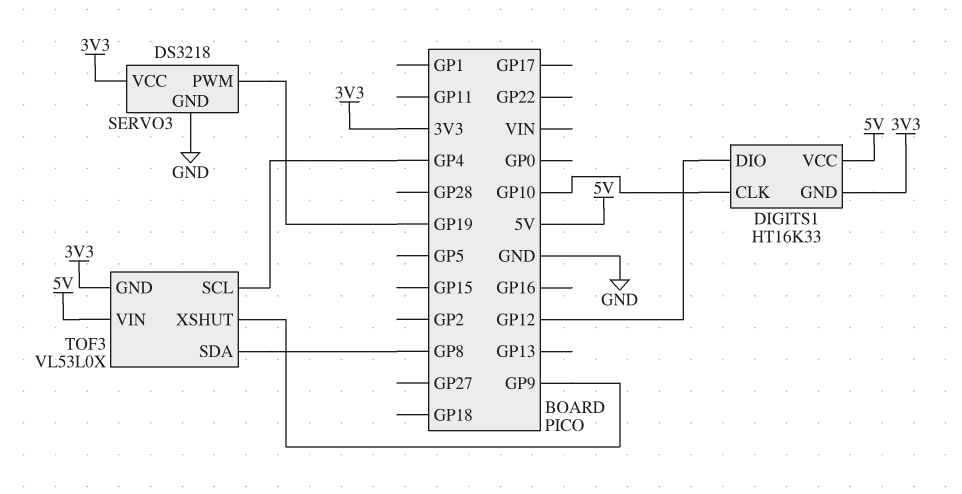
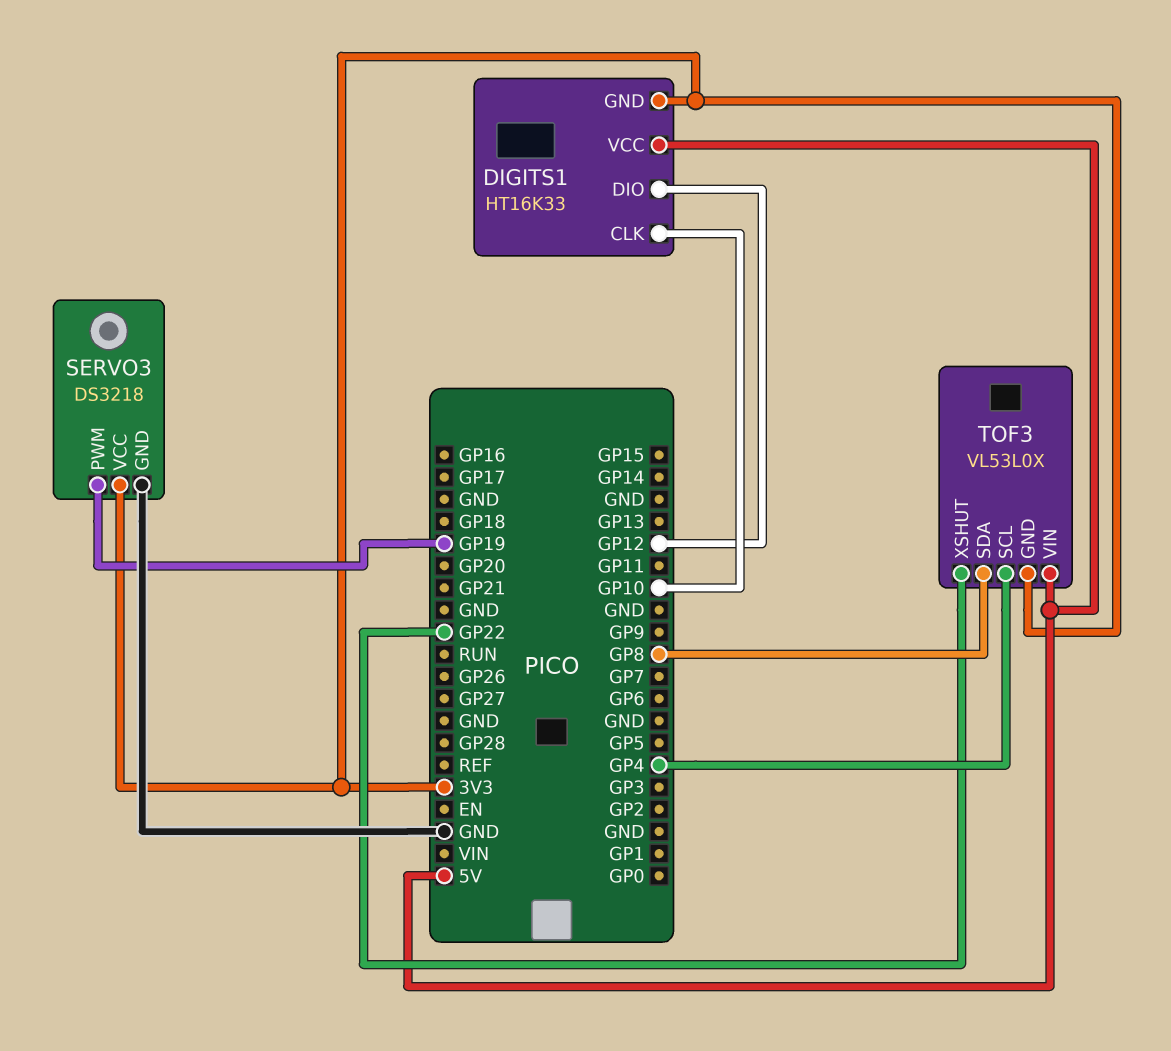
TOF3 pin XSHUT: GP9 -> GP22

